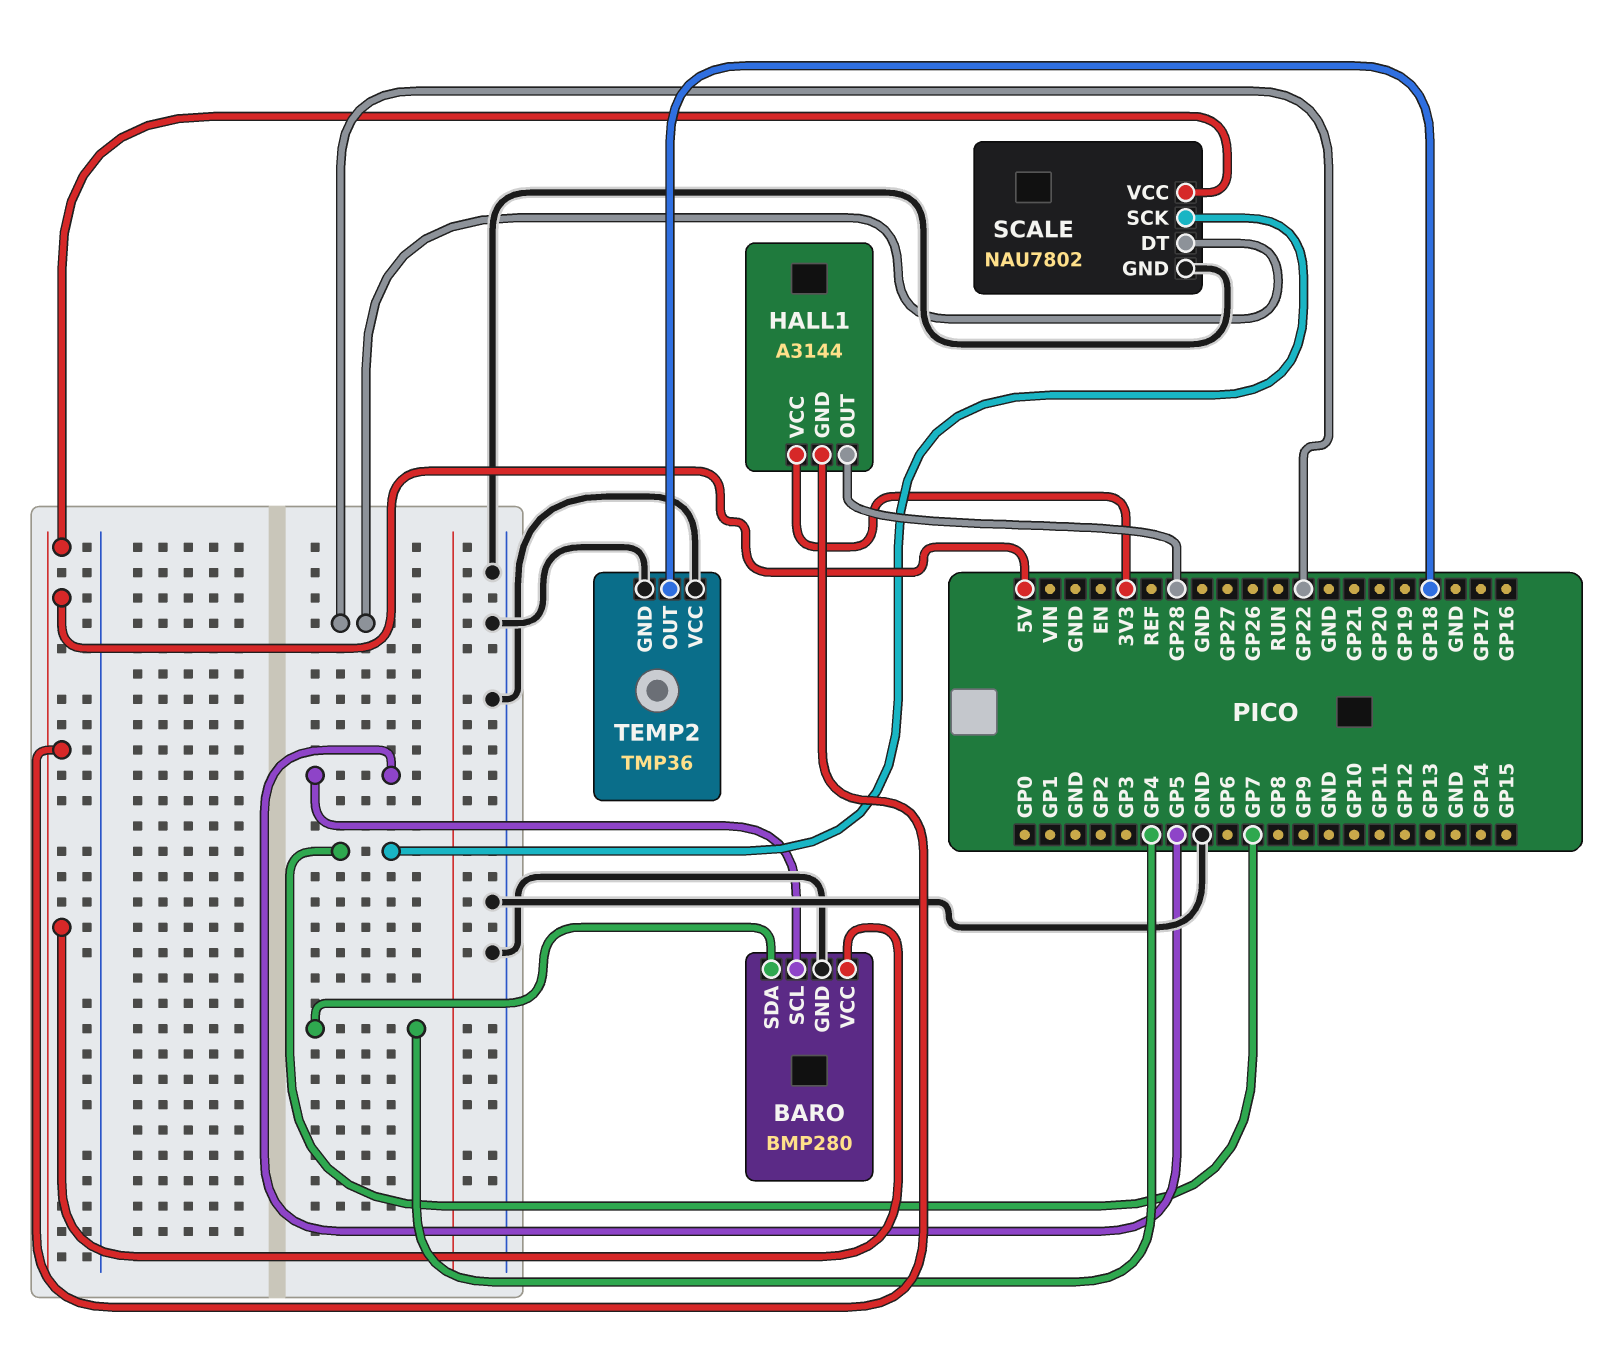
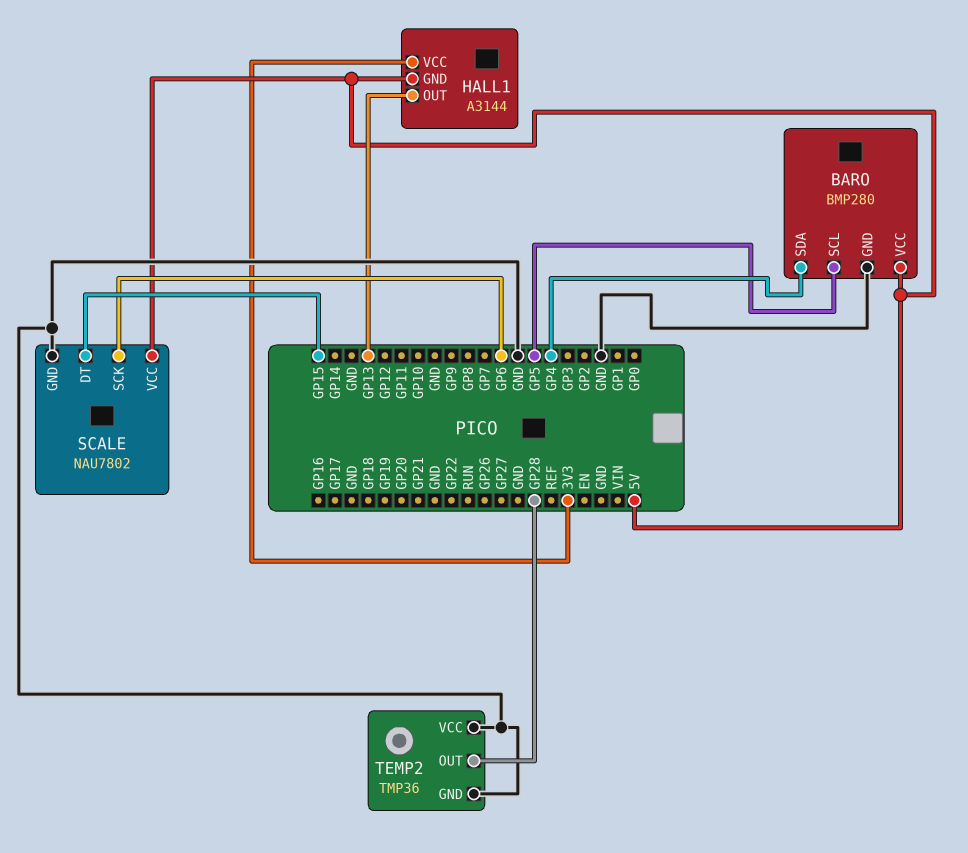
HALL1 pin OUT: GP28 -> GP13
SCALE pin DT: GP22 -> GP15
SCALE pin SCK: GP7 -> GP6
TEMP2 pin OUT: GP18 -> GP28

